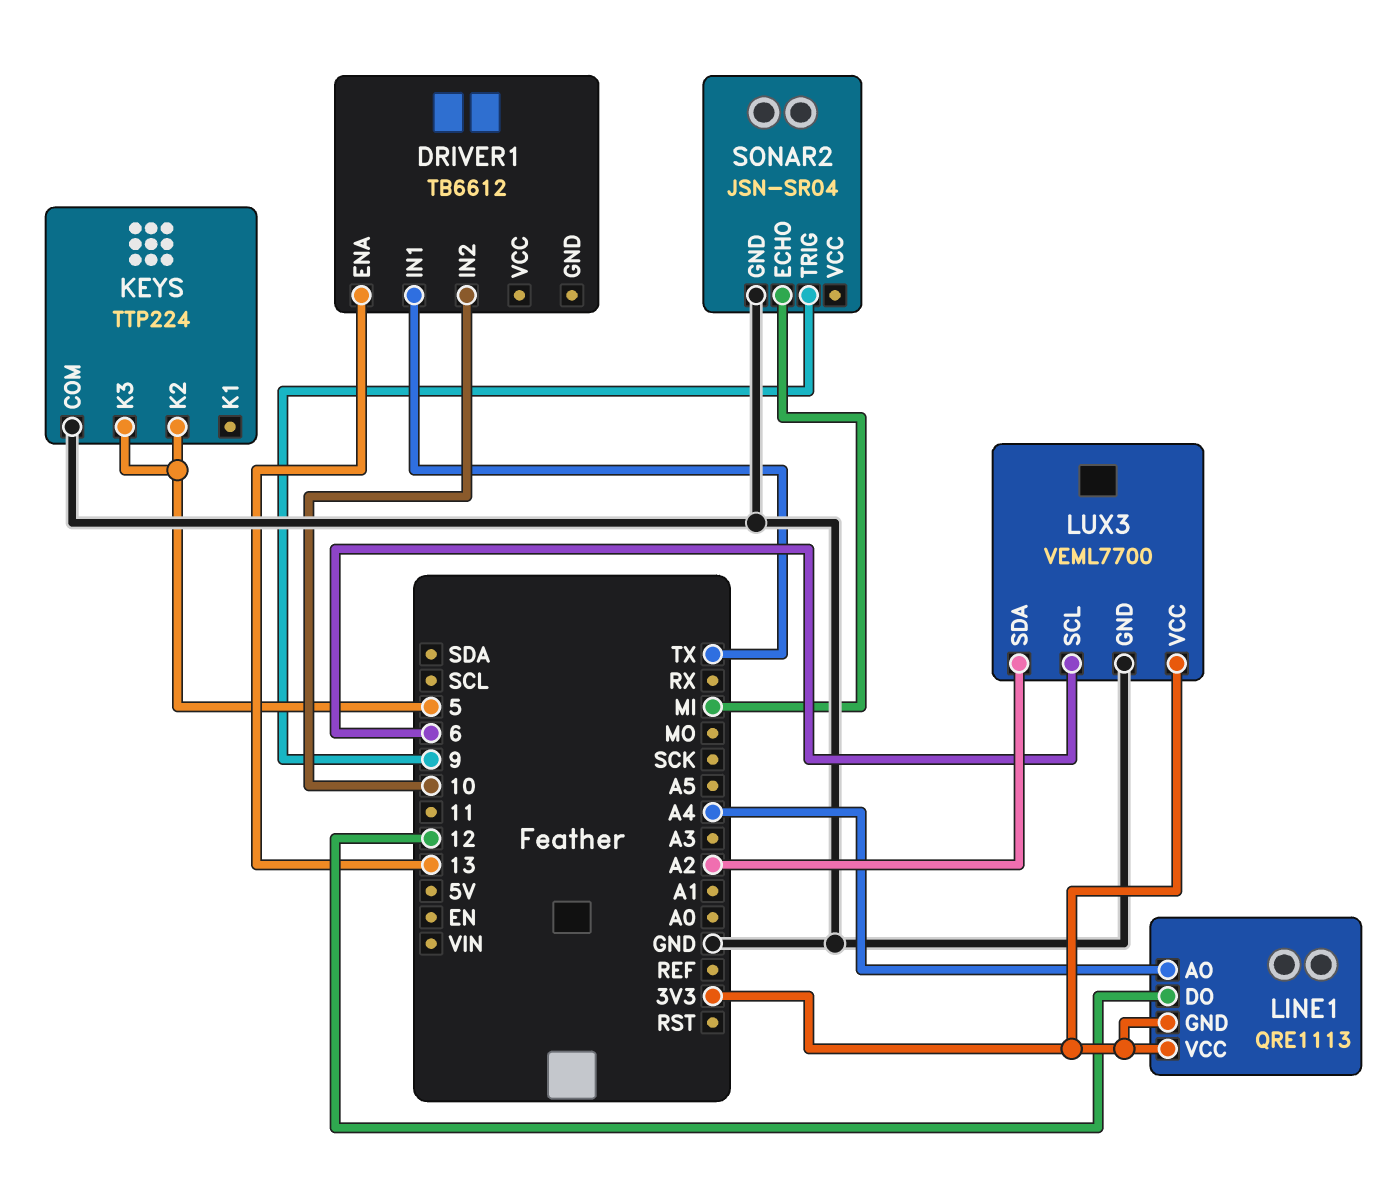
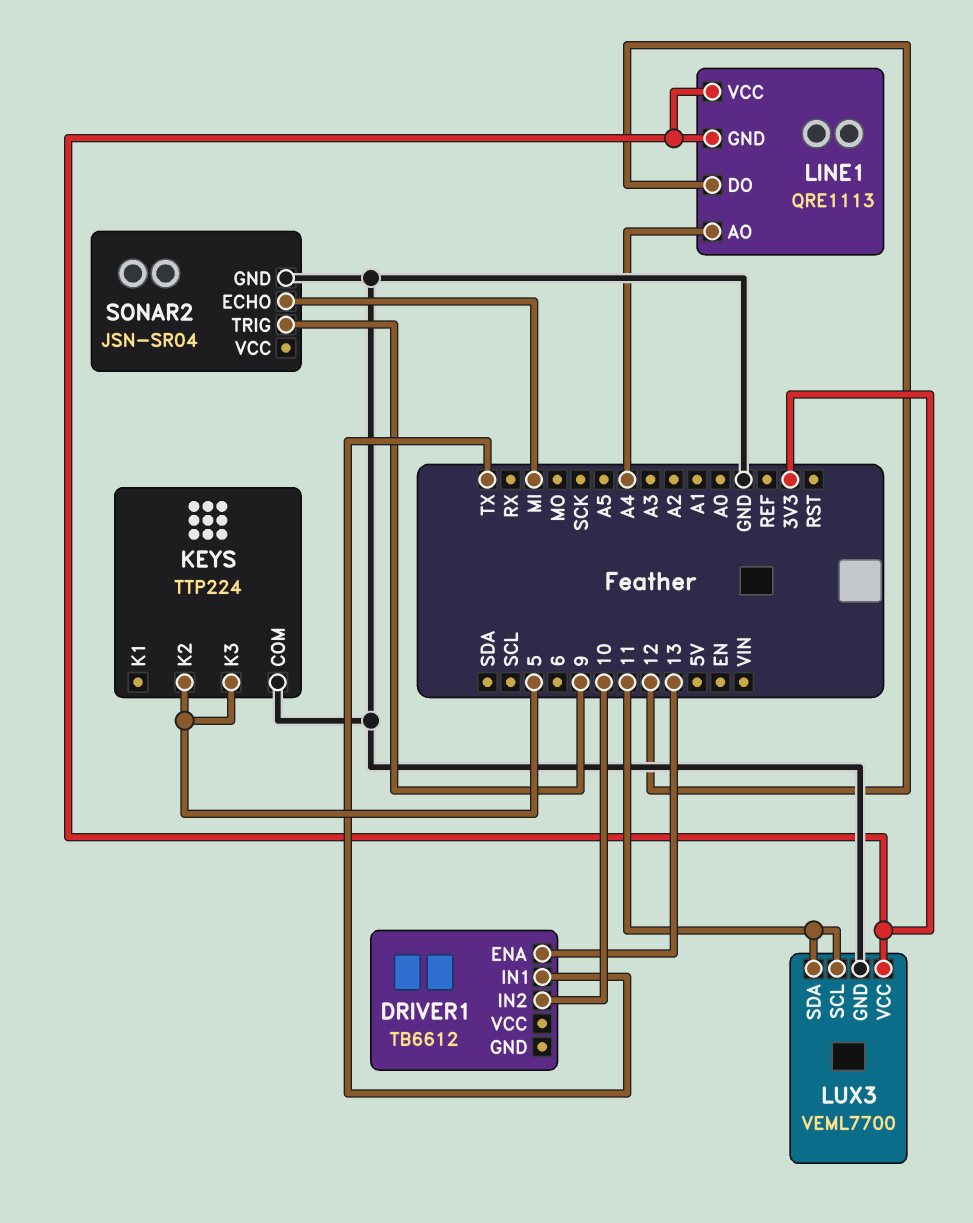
LUX3 pin SCL: 6 -> 11
LUX3 pin SDA: A2 -> 11

